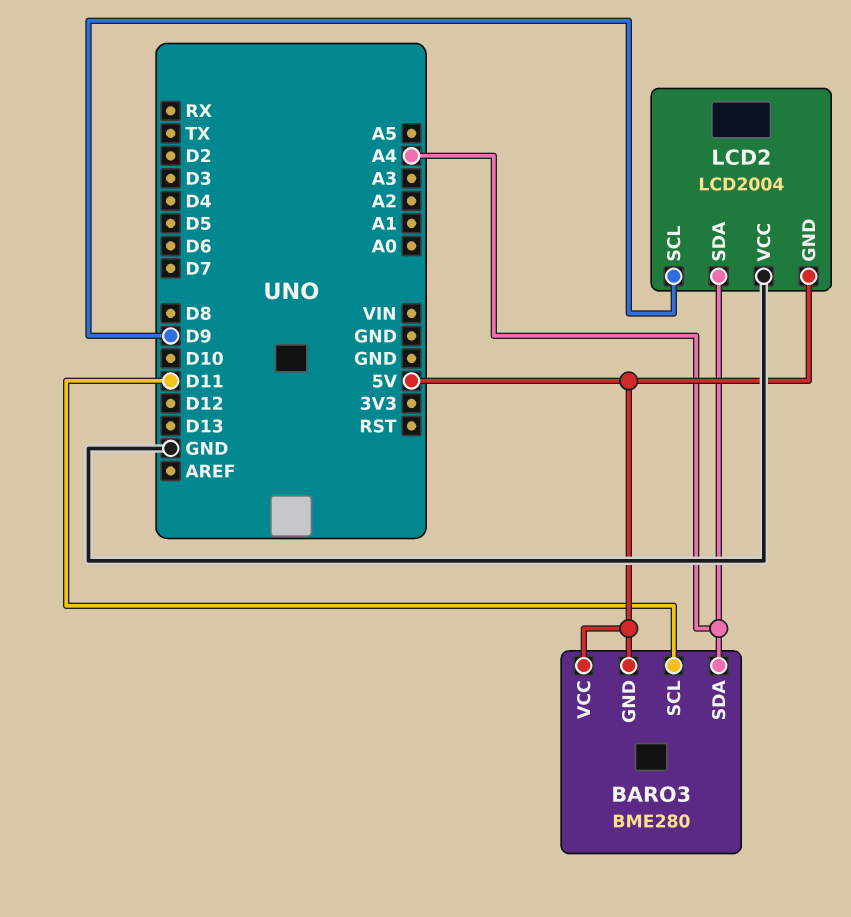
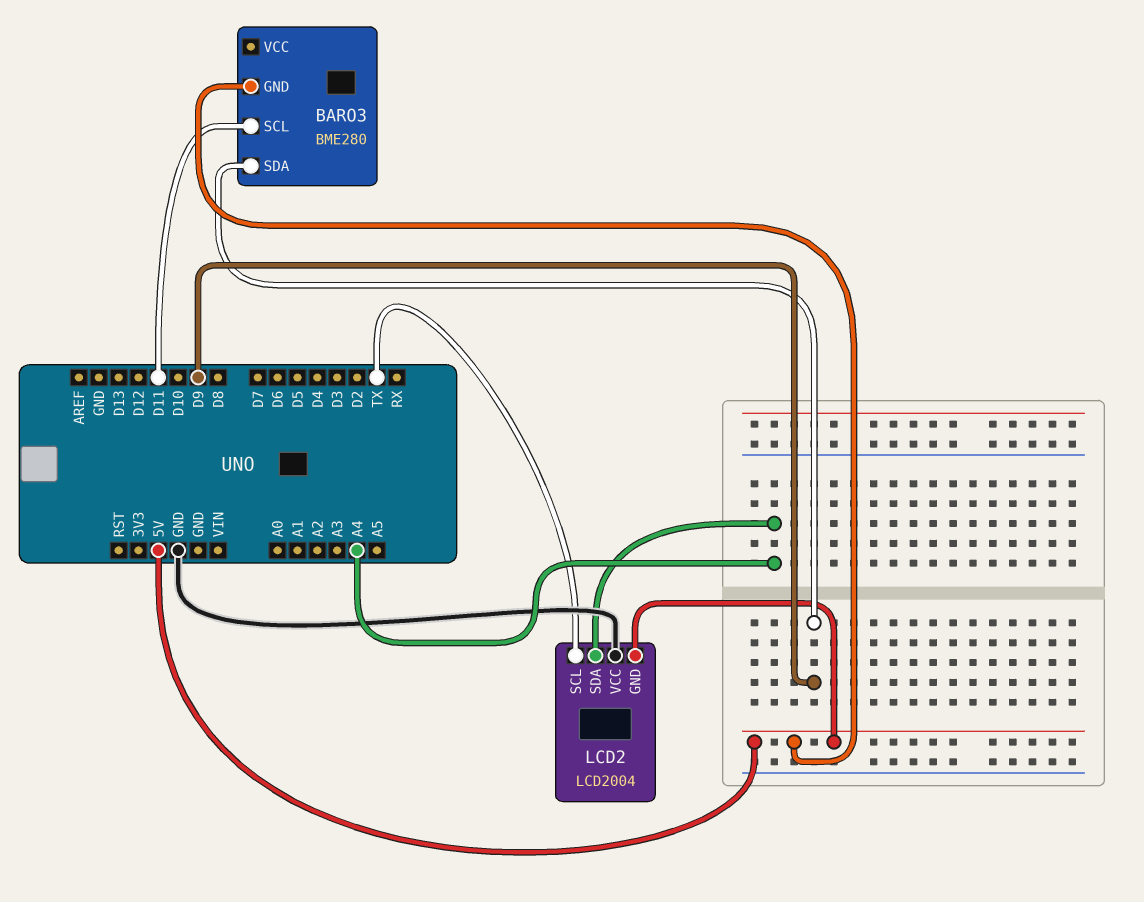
BARO3 pin SDA: A4 -> D9
BARO3 pin VCC: 5V -> none
LCD2 pin SCL: D9 -> TX

